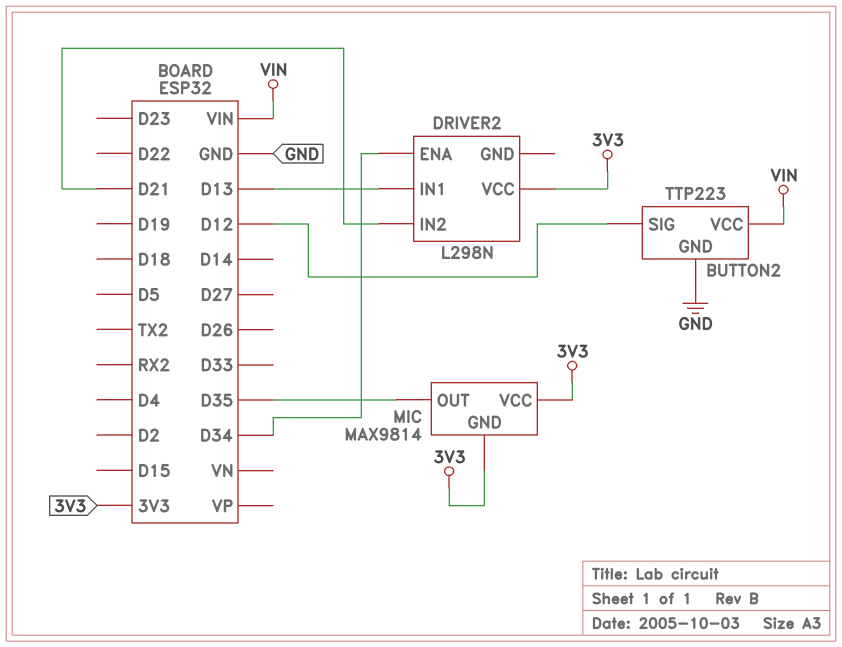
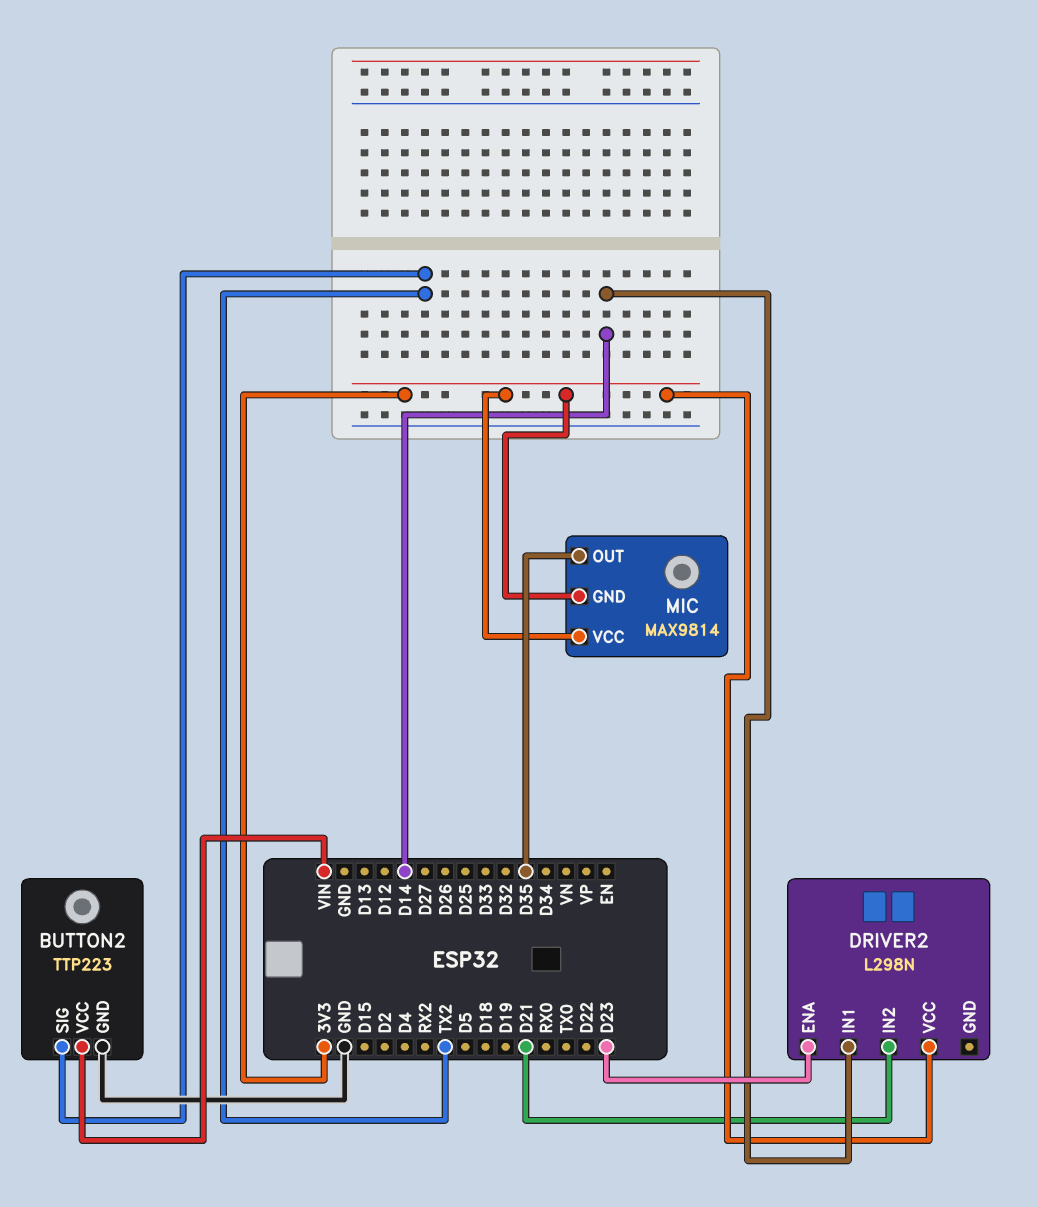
BUTTON2 pin SIG: D12 -> TX2
DRIVER2 pin ENA: D34 -> D23
DRIVER2 pin IN1: D13 -> D14

